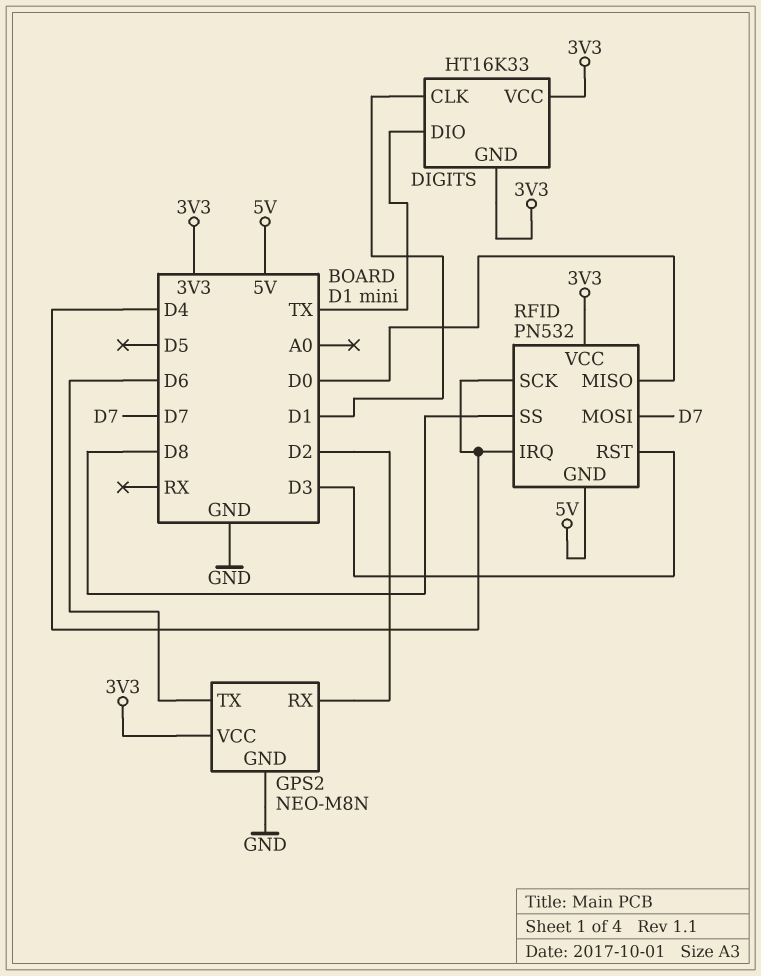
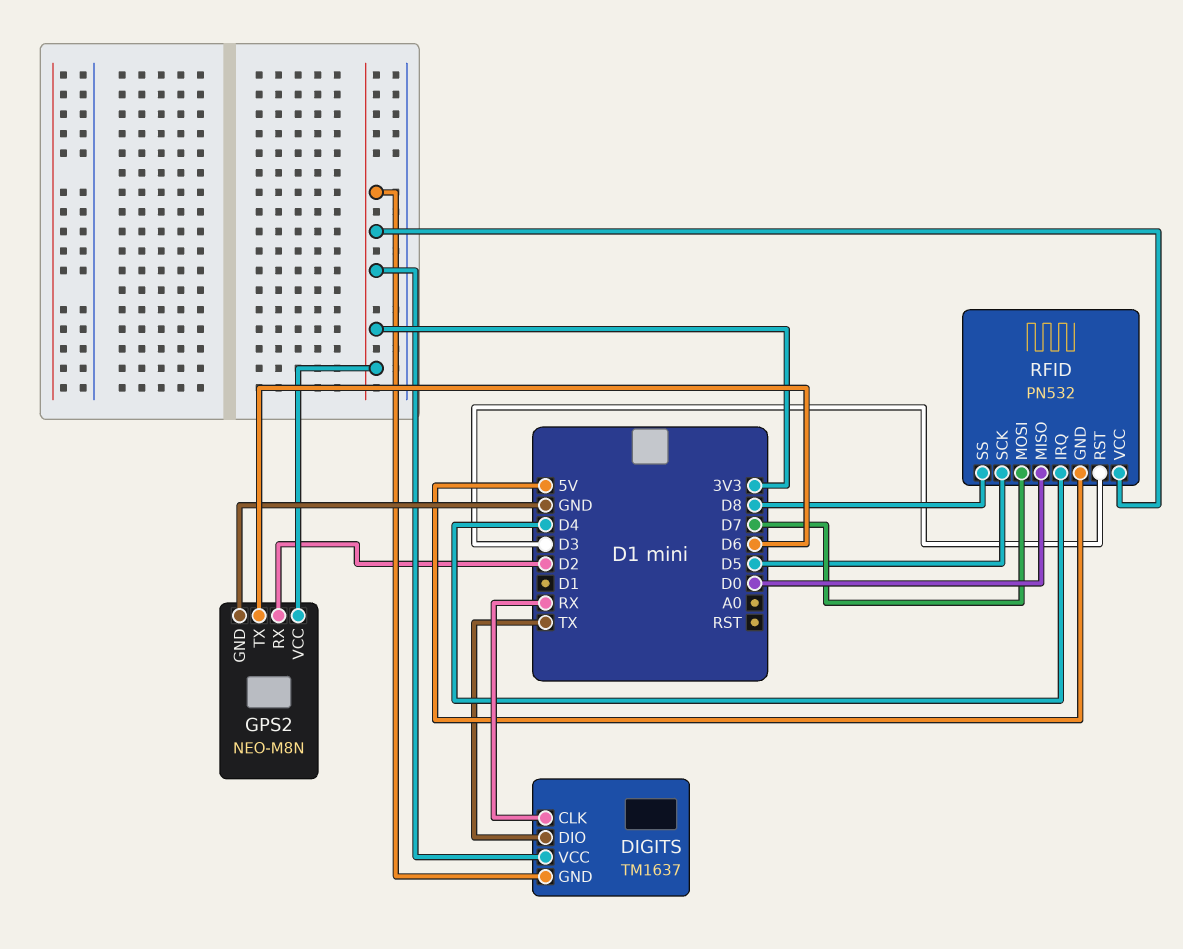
DIGITS: HT16K33 -> TM1637
DIGITS pin CLK: D1 -> RX
RFID pin SCK: D4 -> D5

